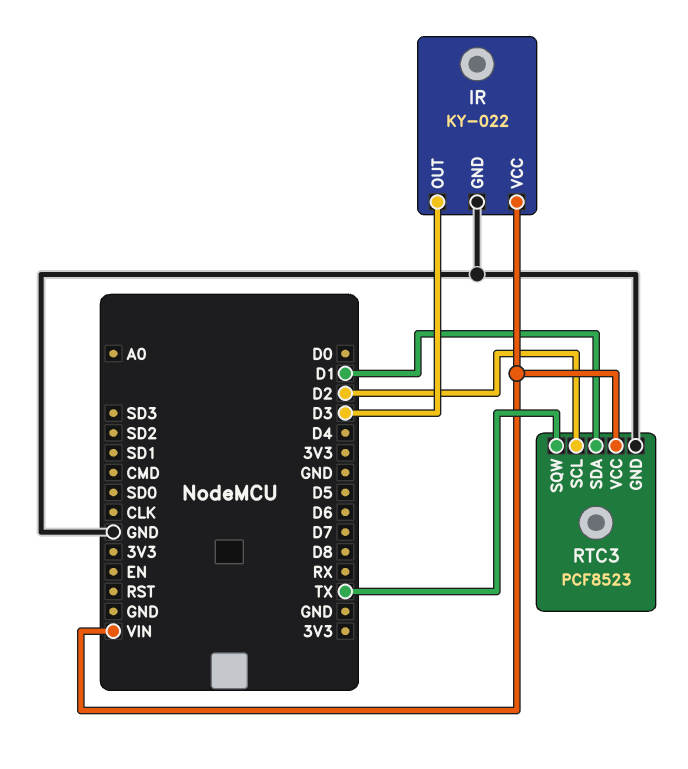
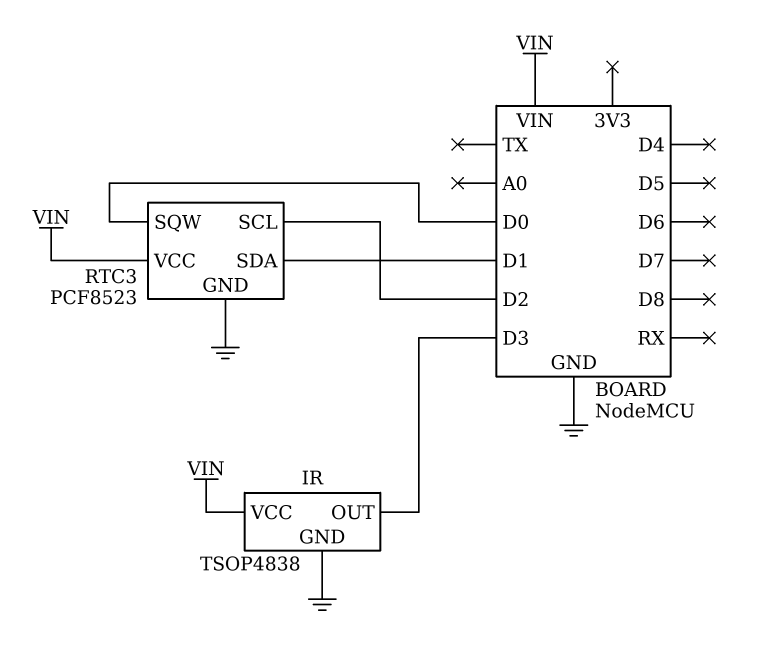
IR: KY-022 -> TSOP4838
RTC3 pin SQW: TX -> D0

